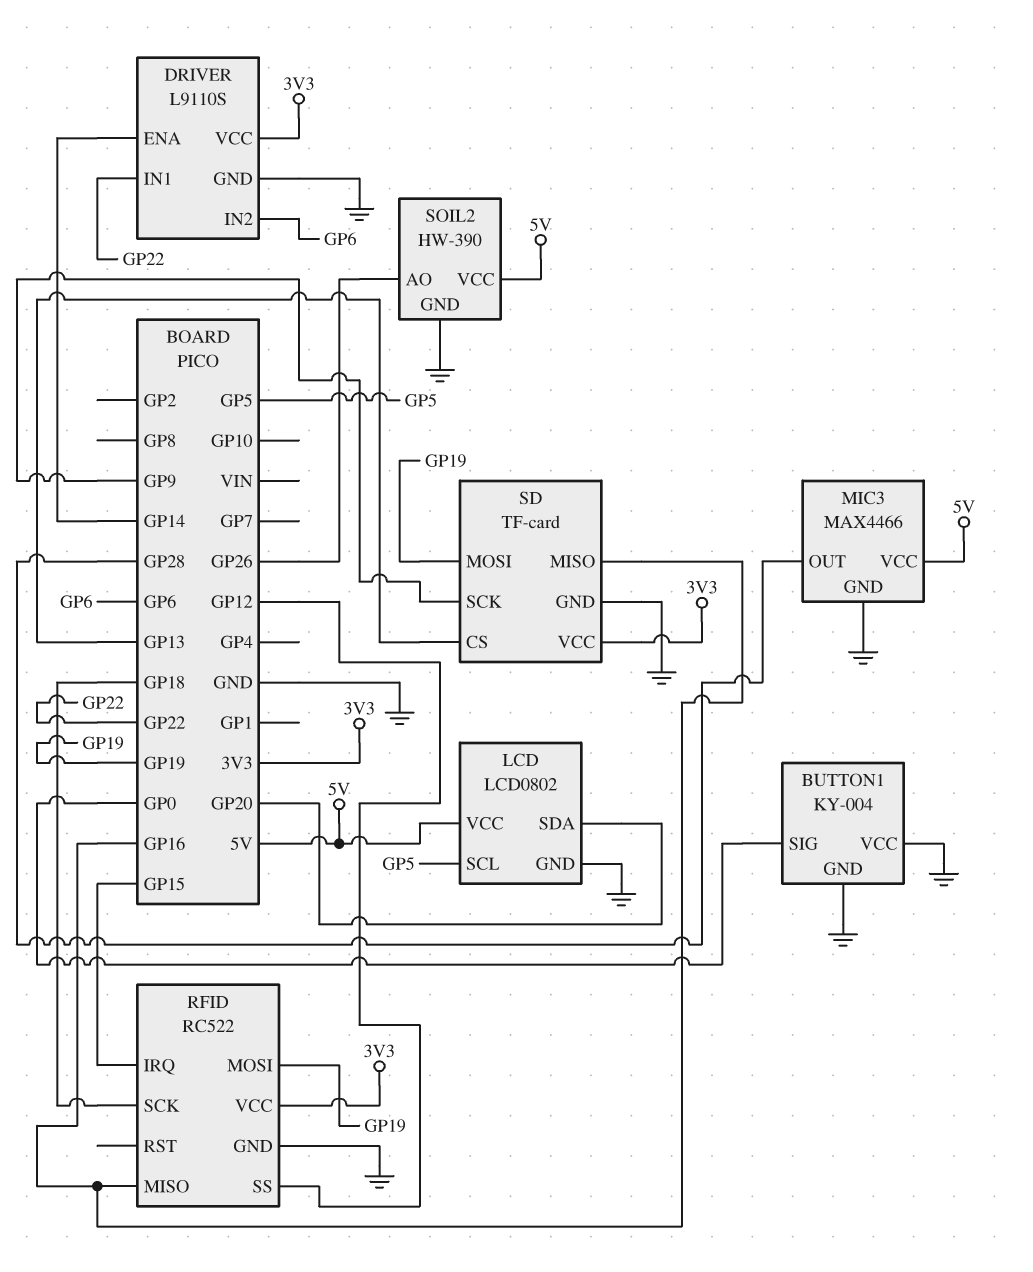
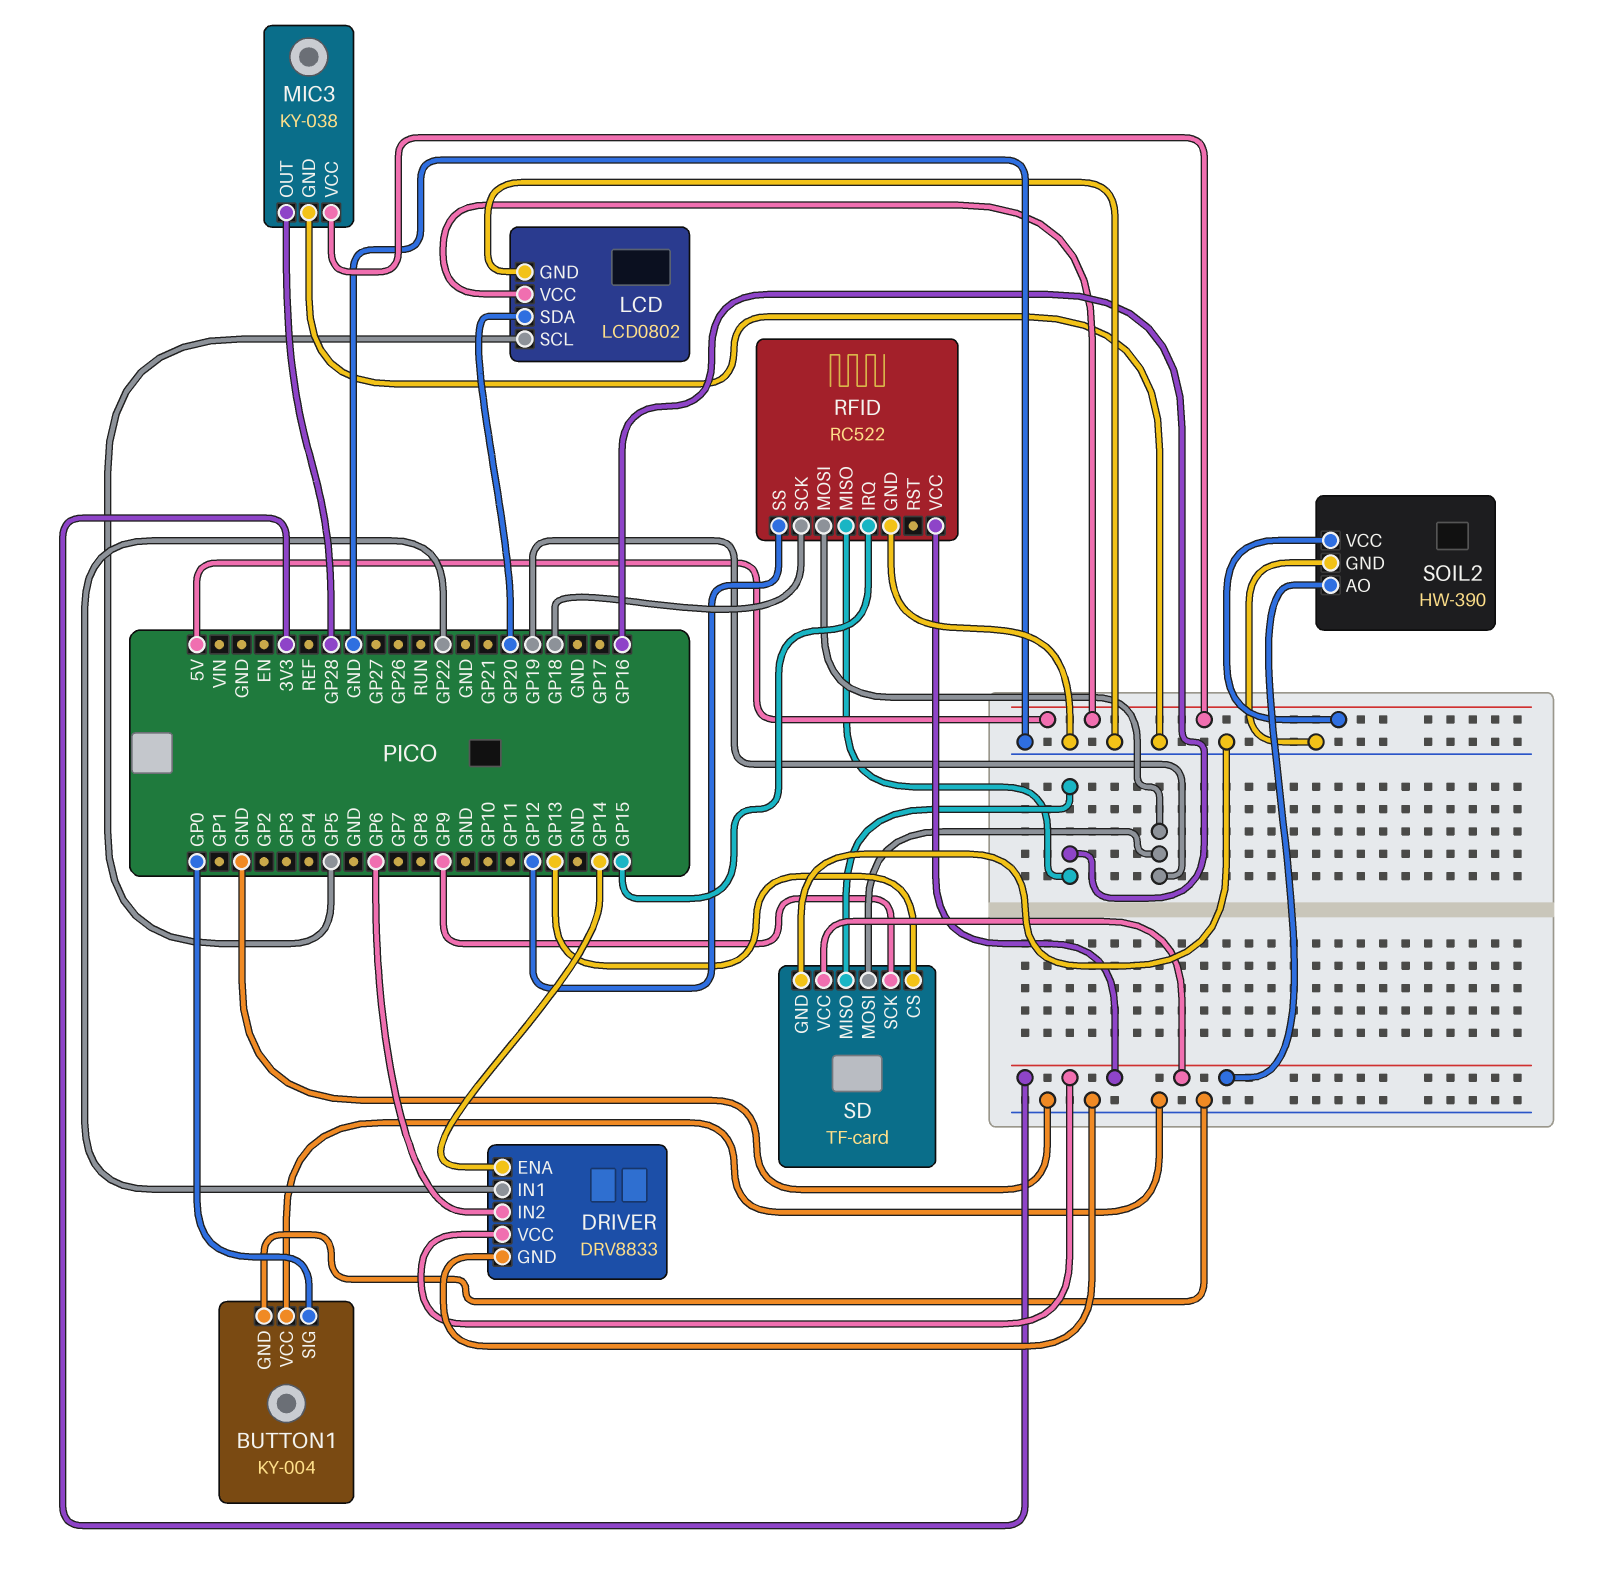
DRIVER: L9110S -> DRV8833
MIC3: MAX4466 -> KY-038
SOIL2 pin AO: GP26 -> 3V3

